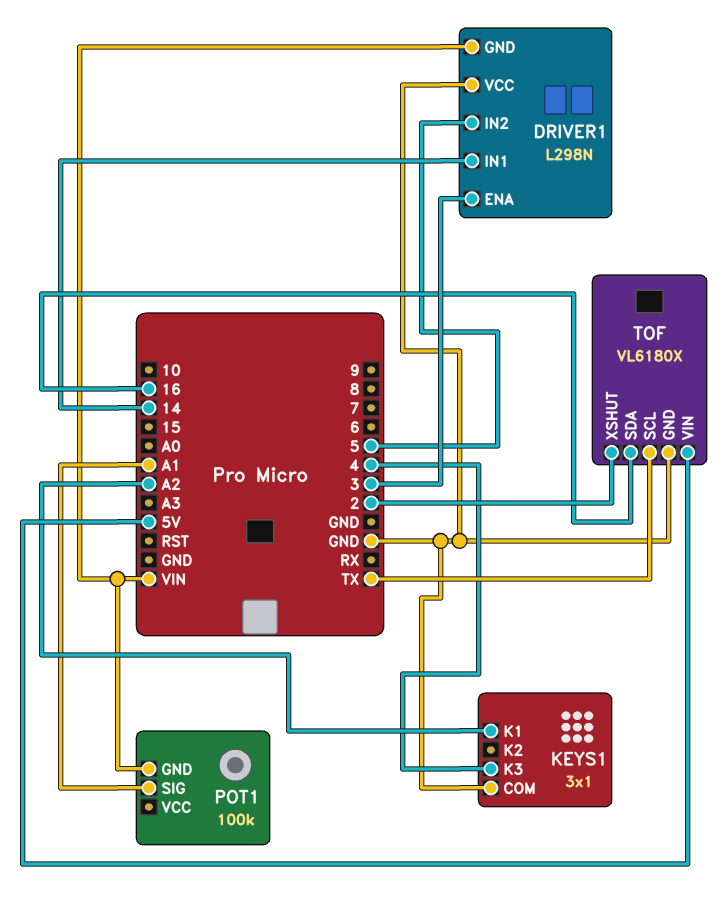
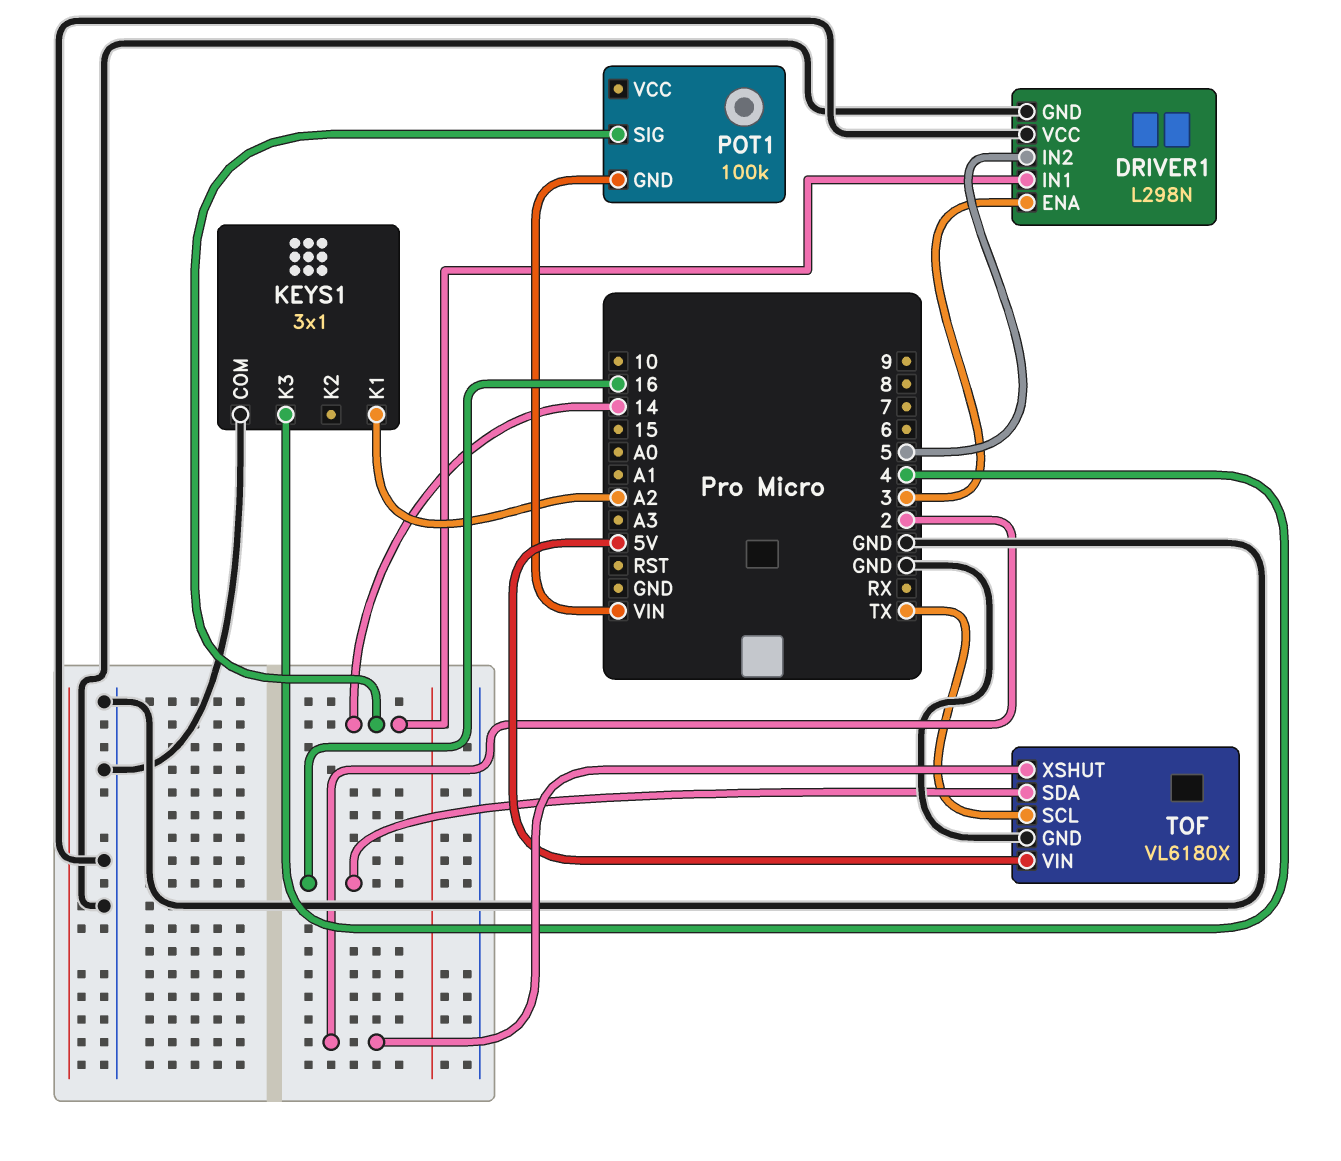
DRIVER1 pin GND: VIN -> GND
POT1 pin SIG: A1 -> 14

